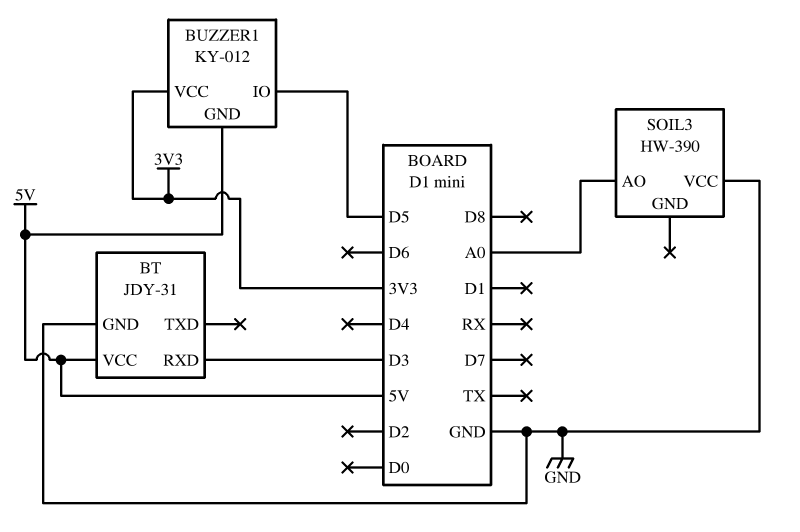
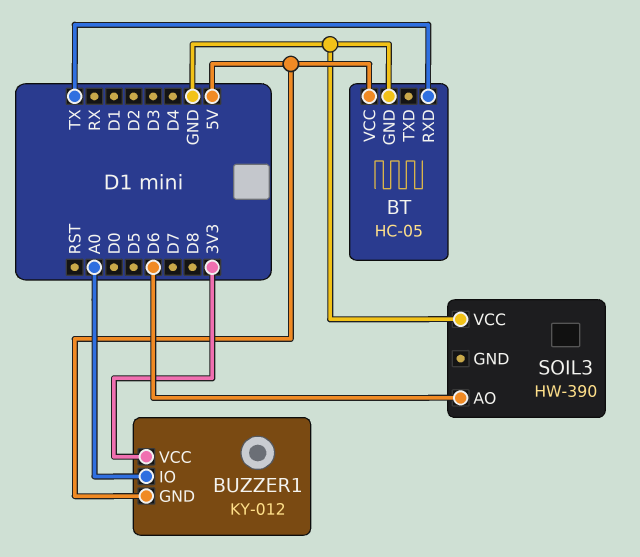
BT: JDY-31 -> HC-05
BT pin RXD: D3 -> TX
BUZZER1 pin IO: D5 -> A0
SOIL3 pin AO: A0 -> D6

